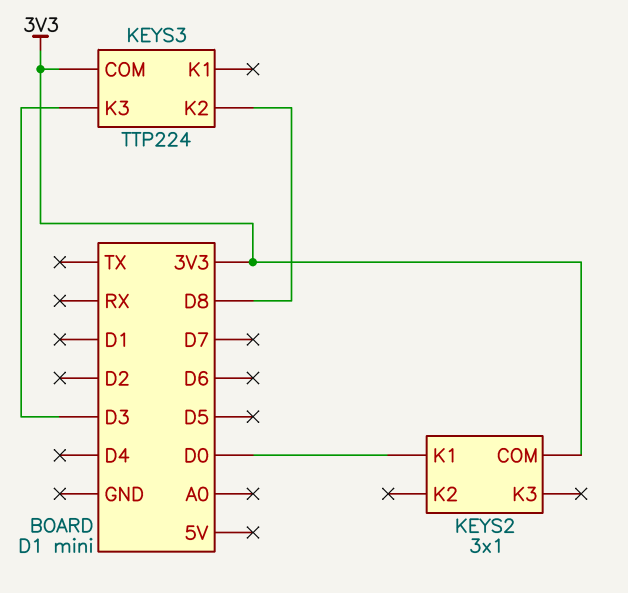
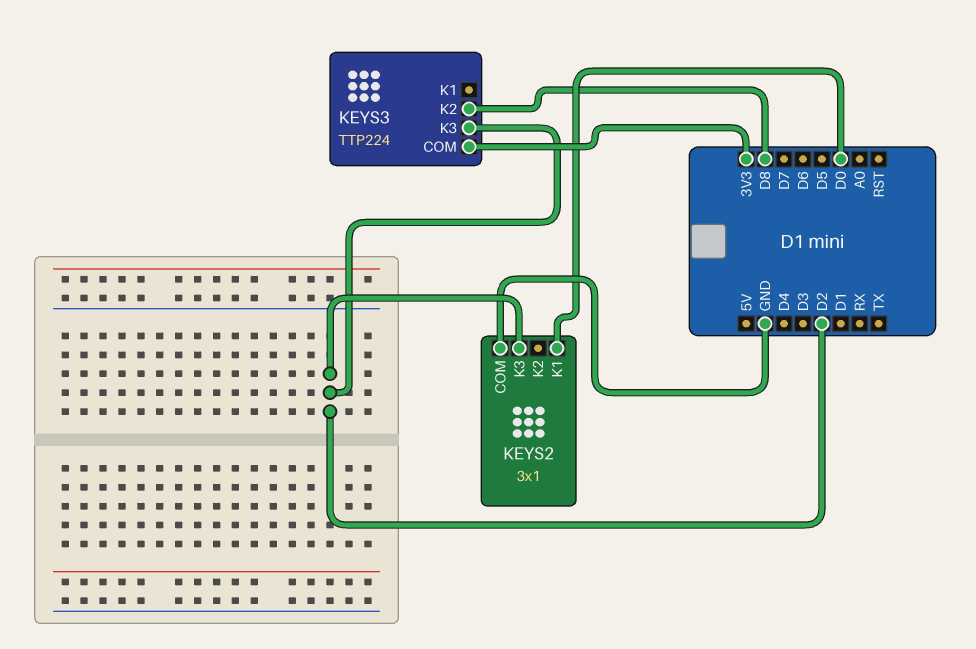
KEYS2 pin COM: 3V3 -> GND
KEYS2 pin K3: none -> D2
KEYS3 pin K3: D3 -> D2

